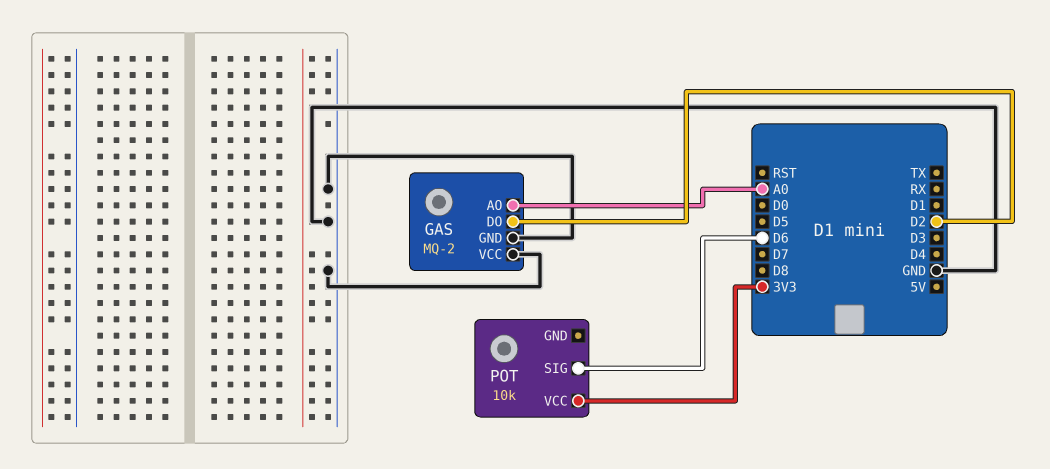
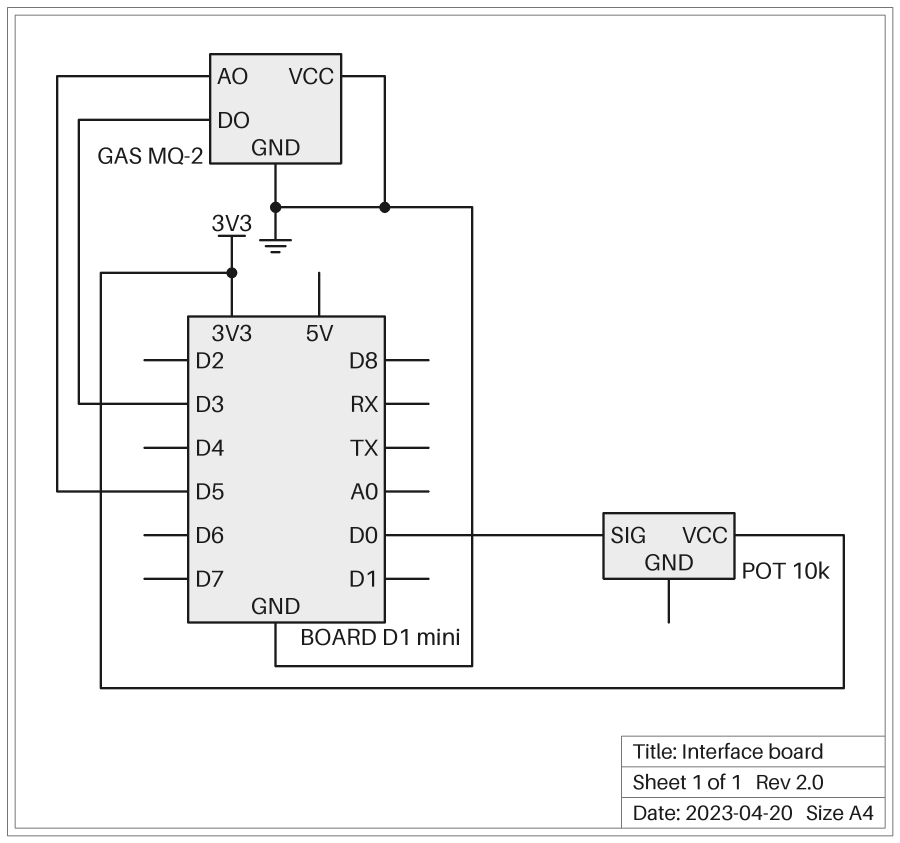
GAS pin AO: A0 -> D5
GAS pin DO: D2 -> D3
POT pin SIG: D6 -> D0

